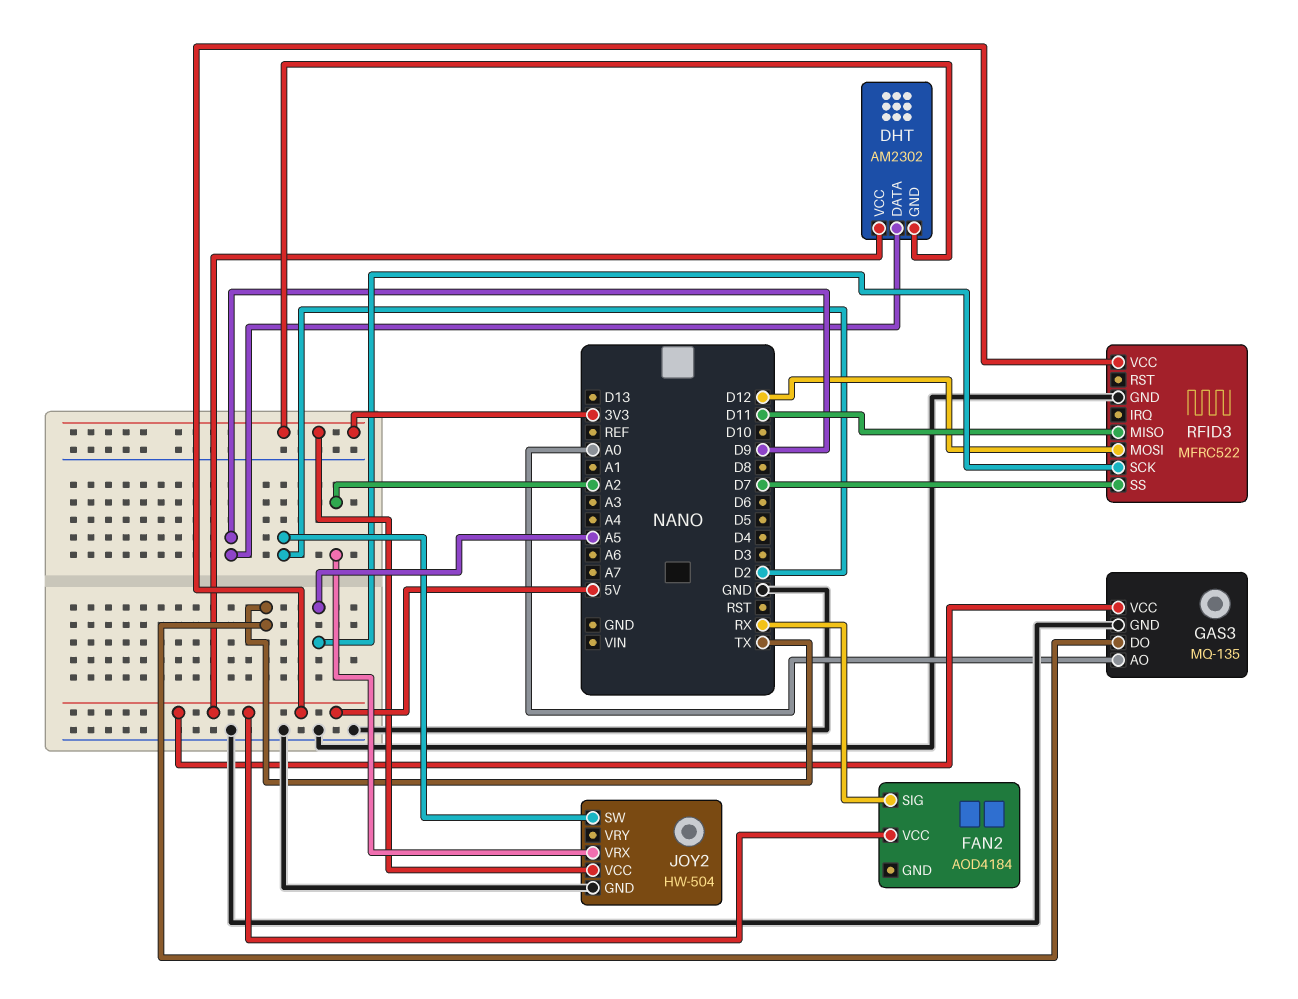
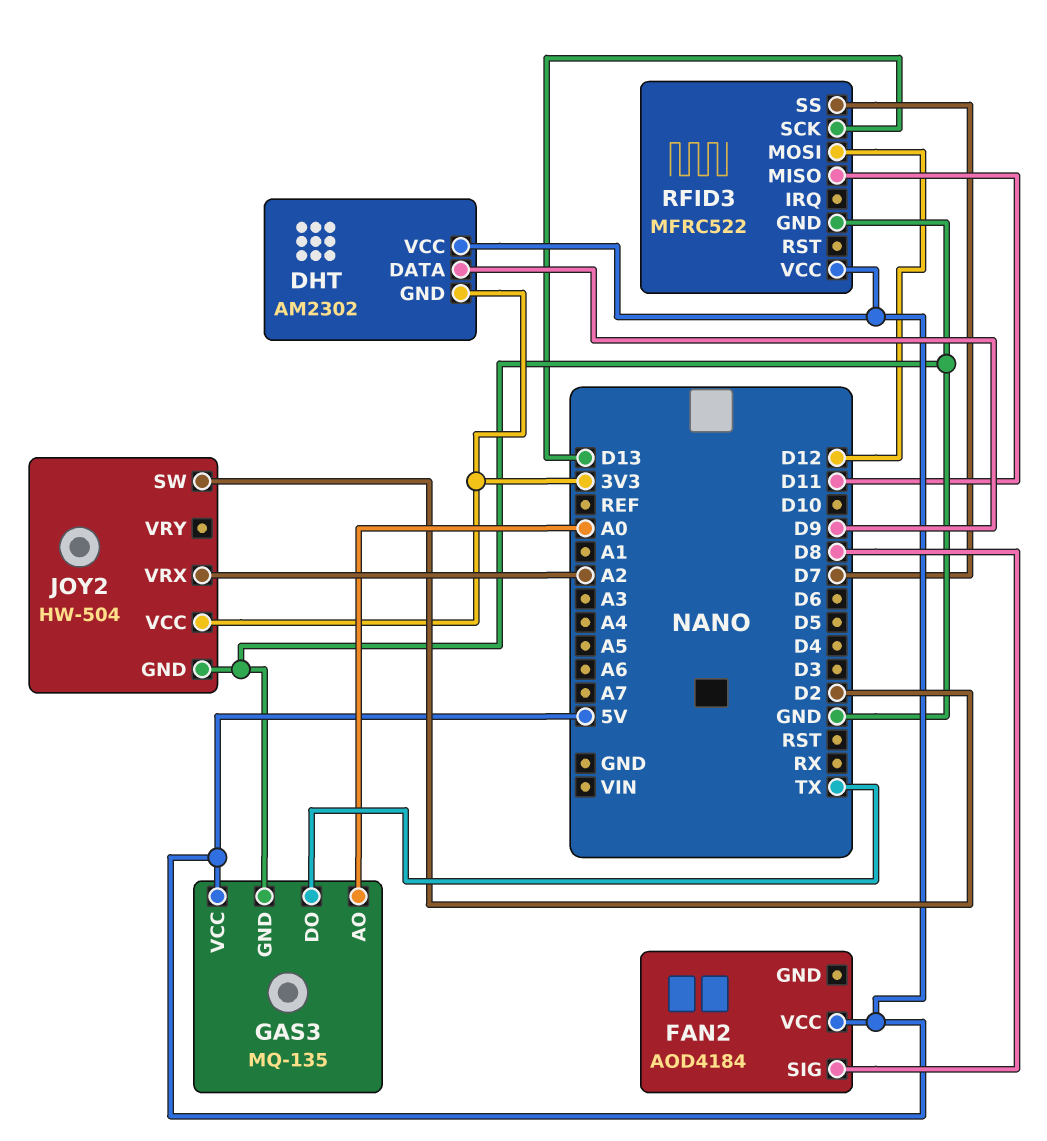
FAN2 pin SIG: RX -> D8
RFID3 pin SCK: A5 -> D13

